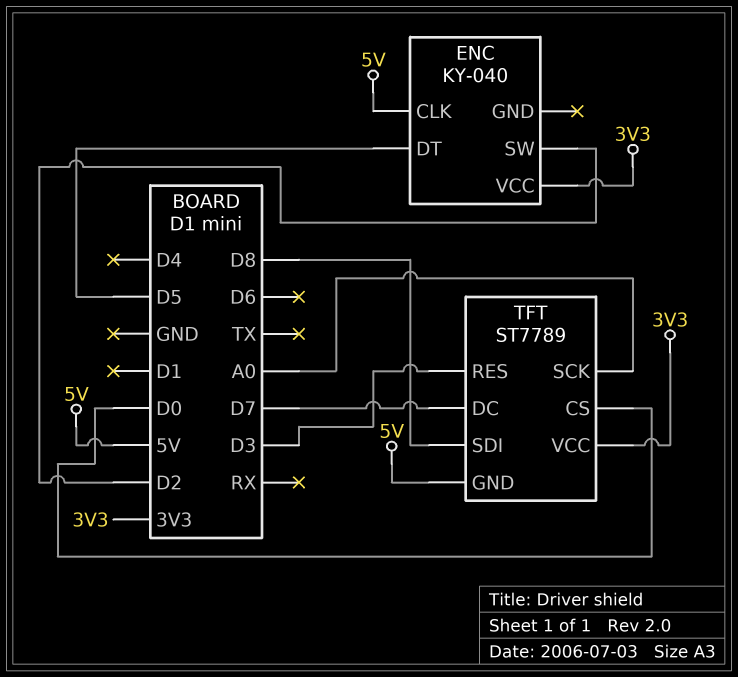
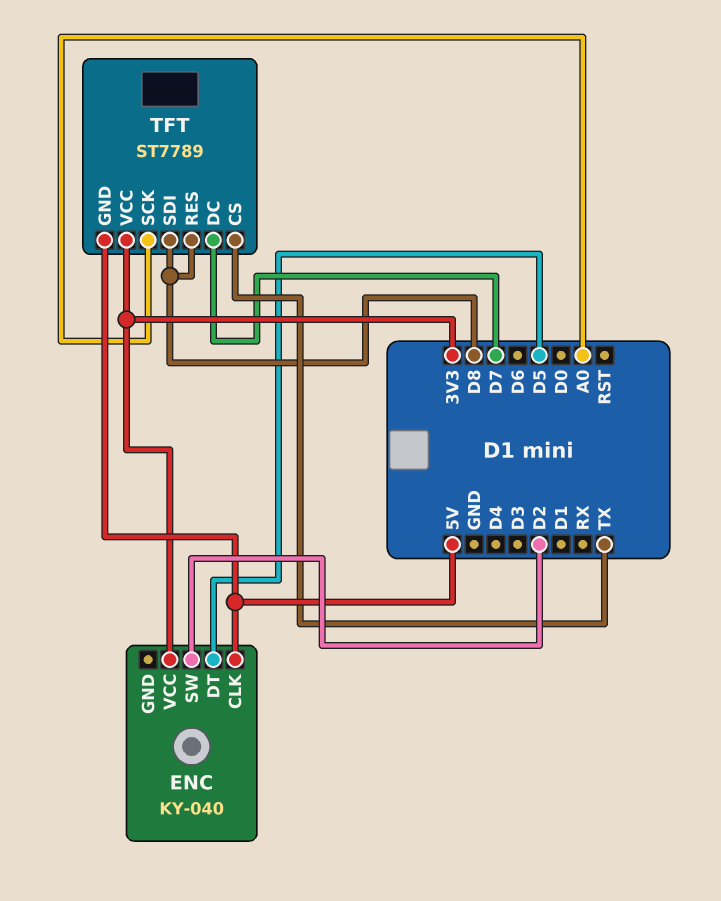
TFT pin CS: D0 -> TX
TFT pin RES: D3 -> D8

